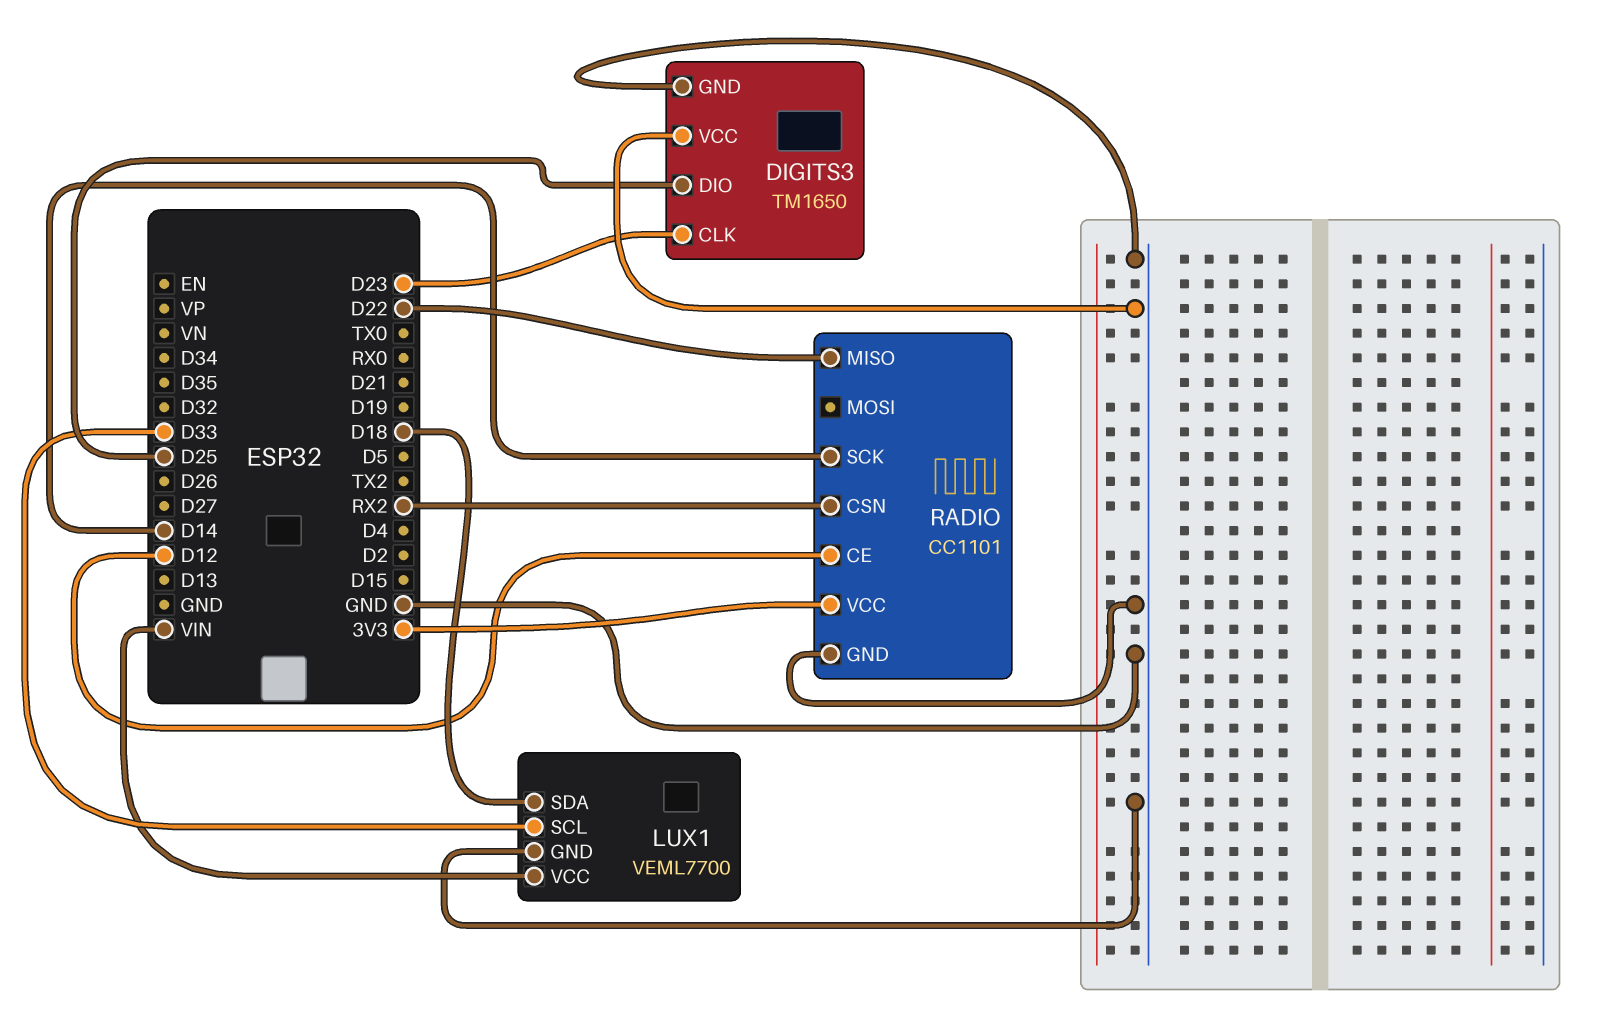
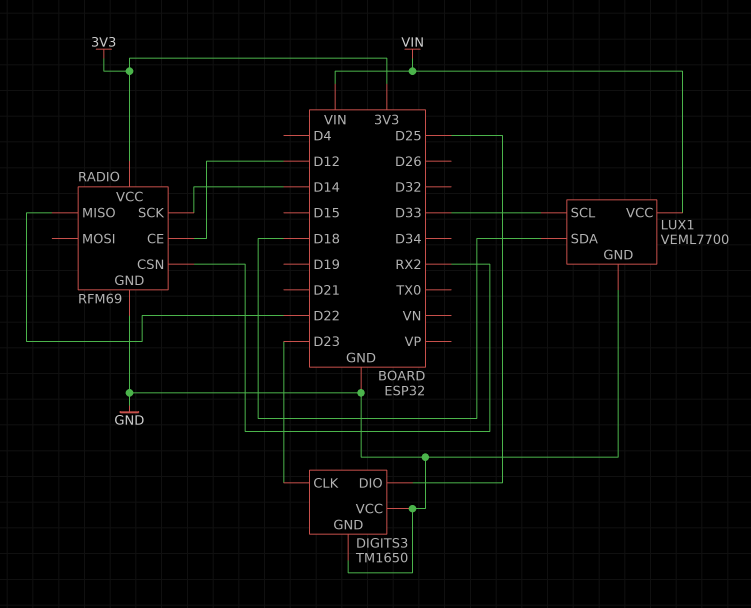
RADIO: CC1101 -> RFM69

